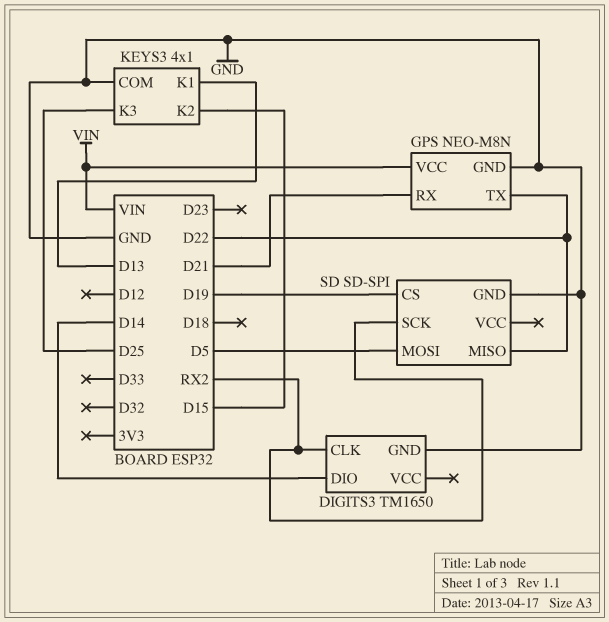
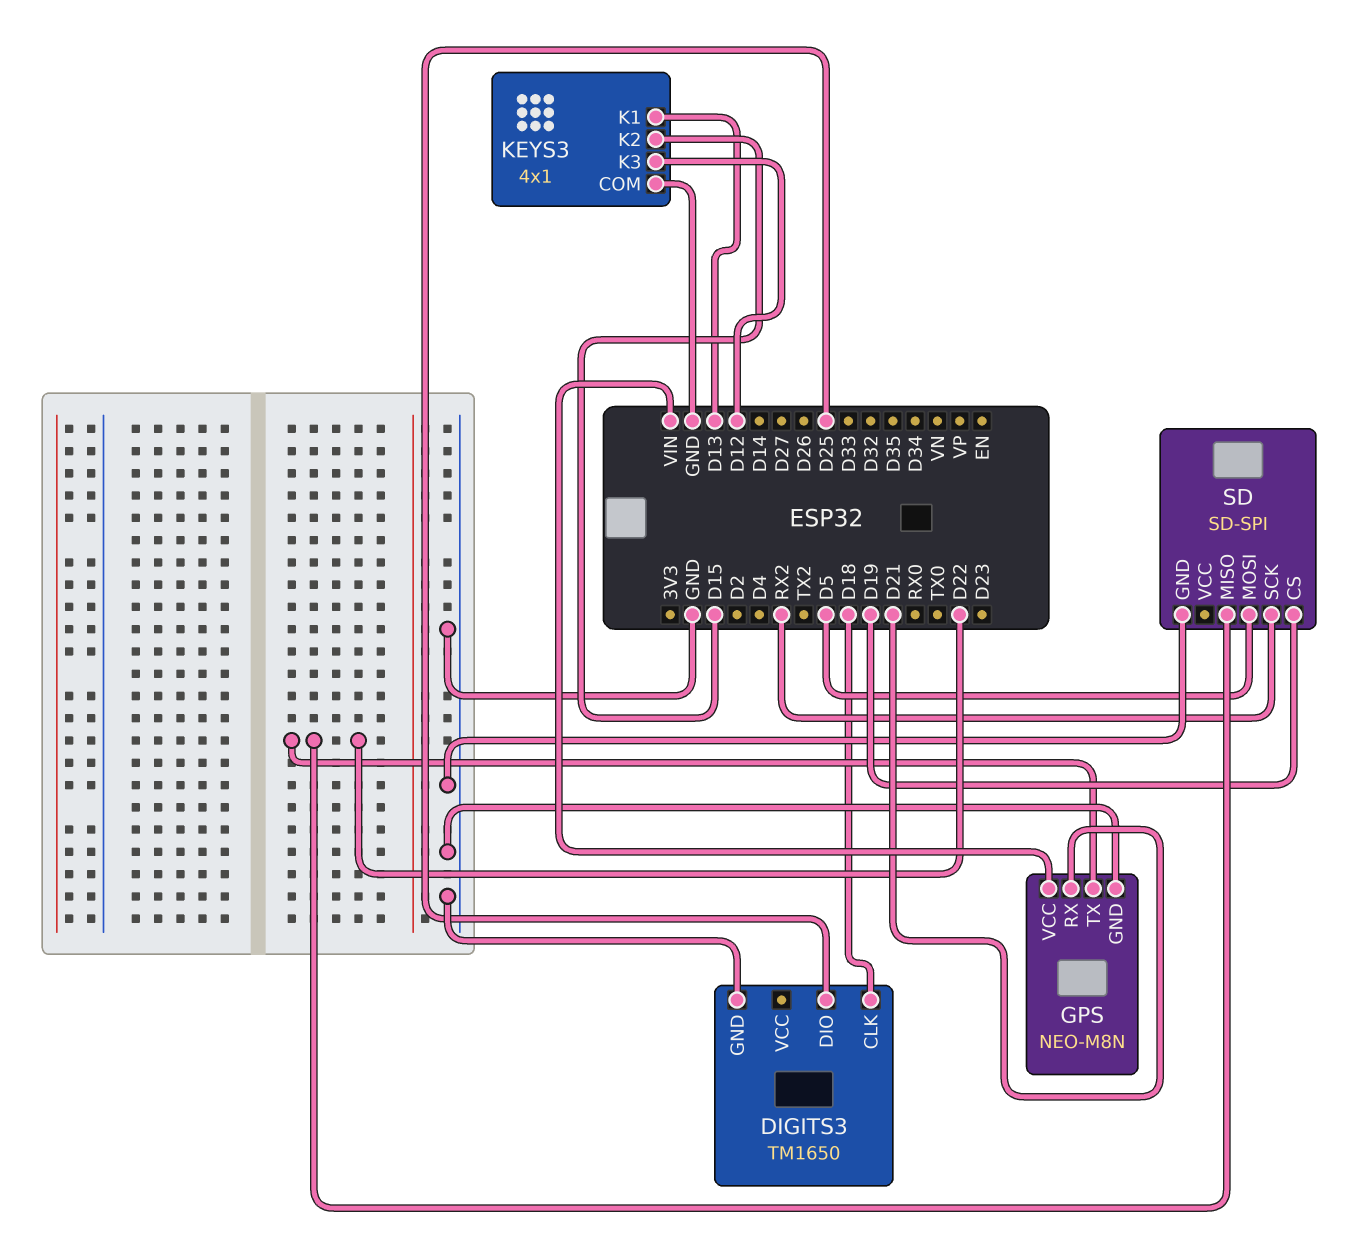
DIGITS3 pin CLK: RX2 -> D18
DIGITS3 pin DIO: D14 -> D25
KEYS3 pin K3: D25 -> D12

